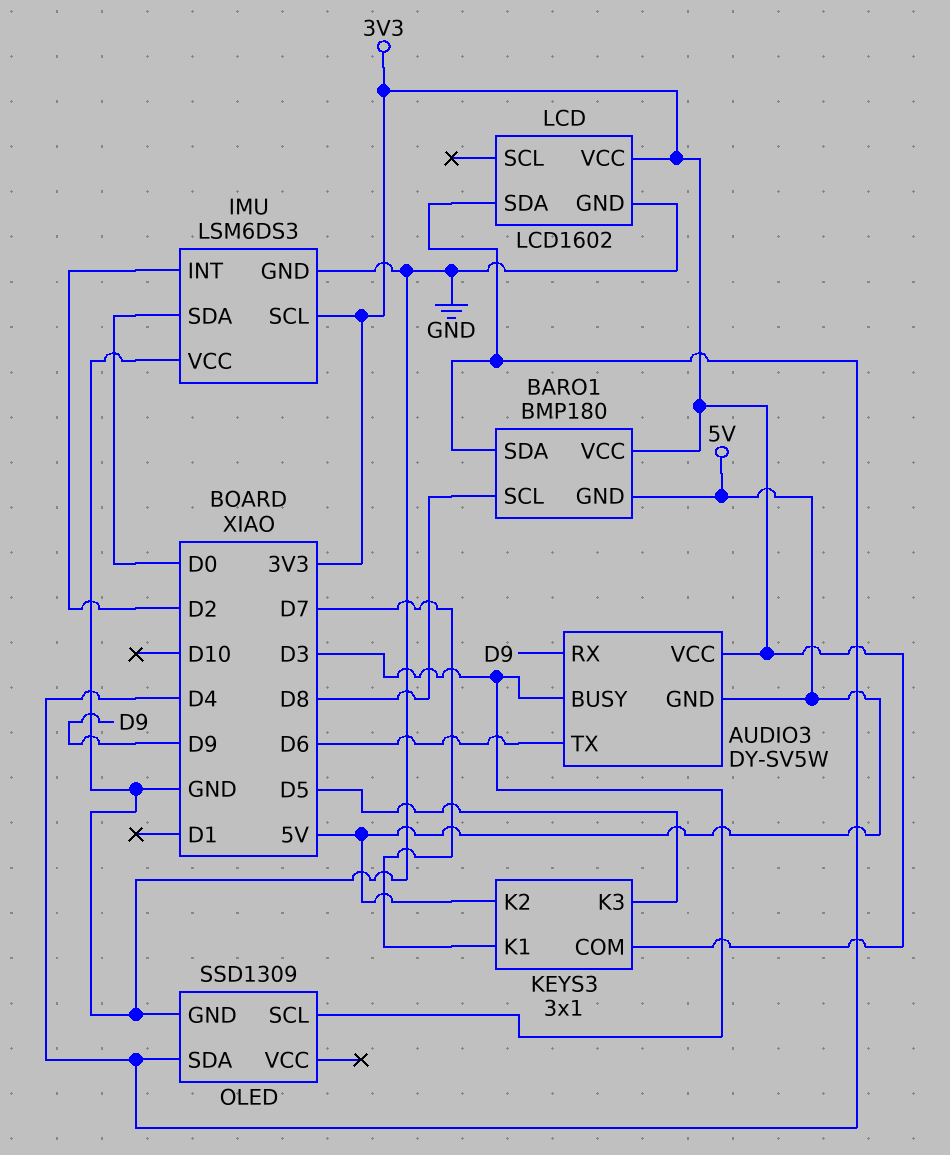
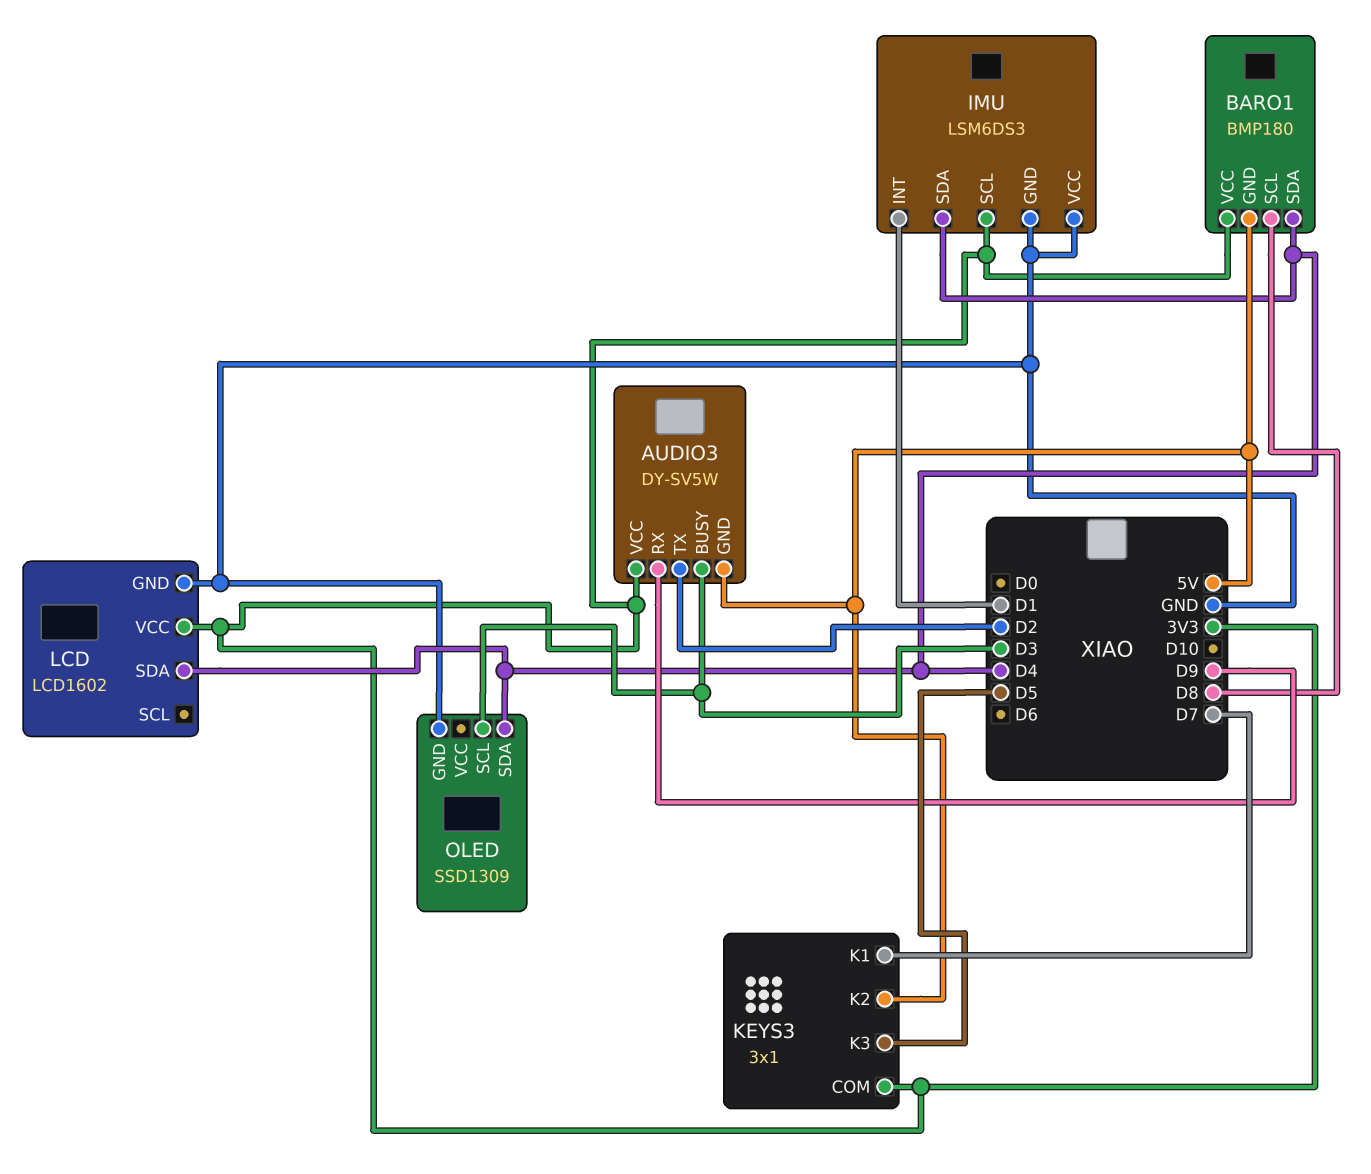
AUDIO3 pin TX: D6 -> D2
IMU pin INT: D2 -> D1
IMU pin SDA: D0 -> D4

